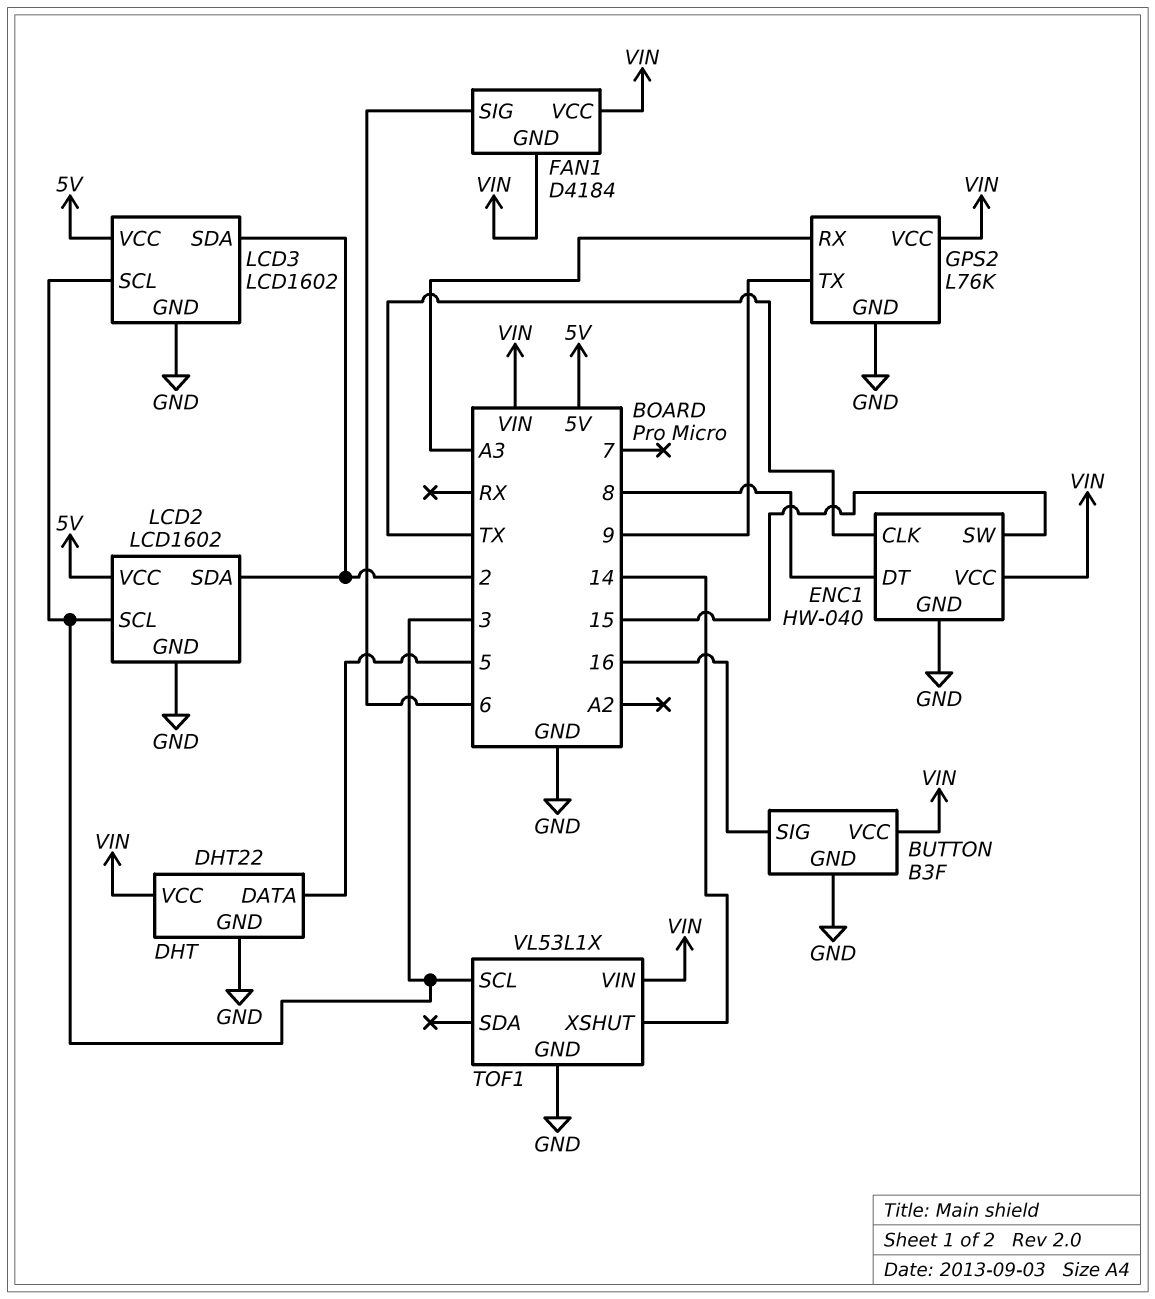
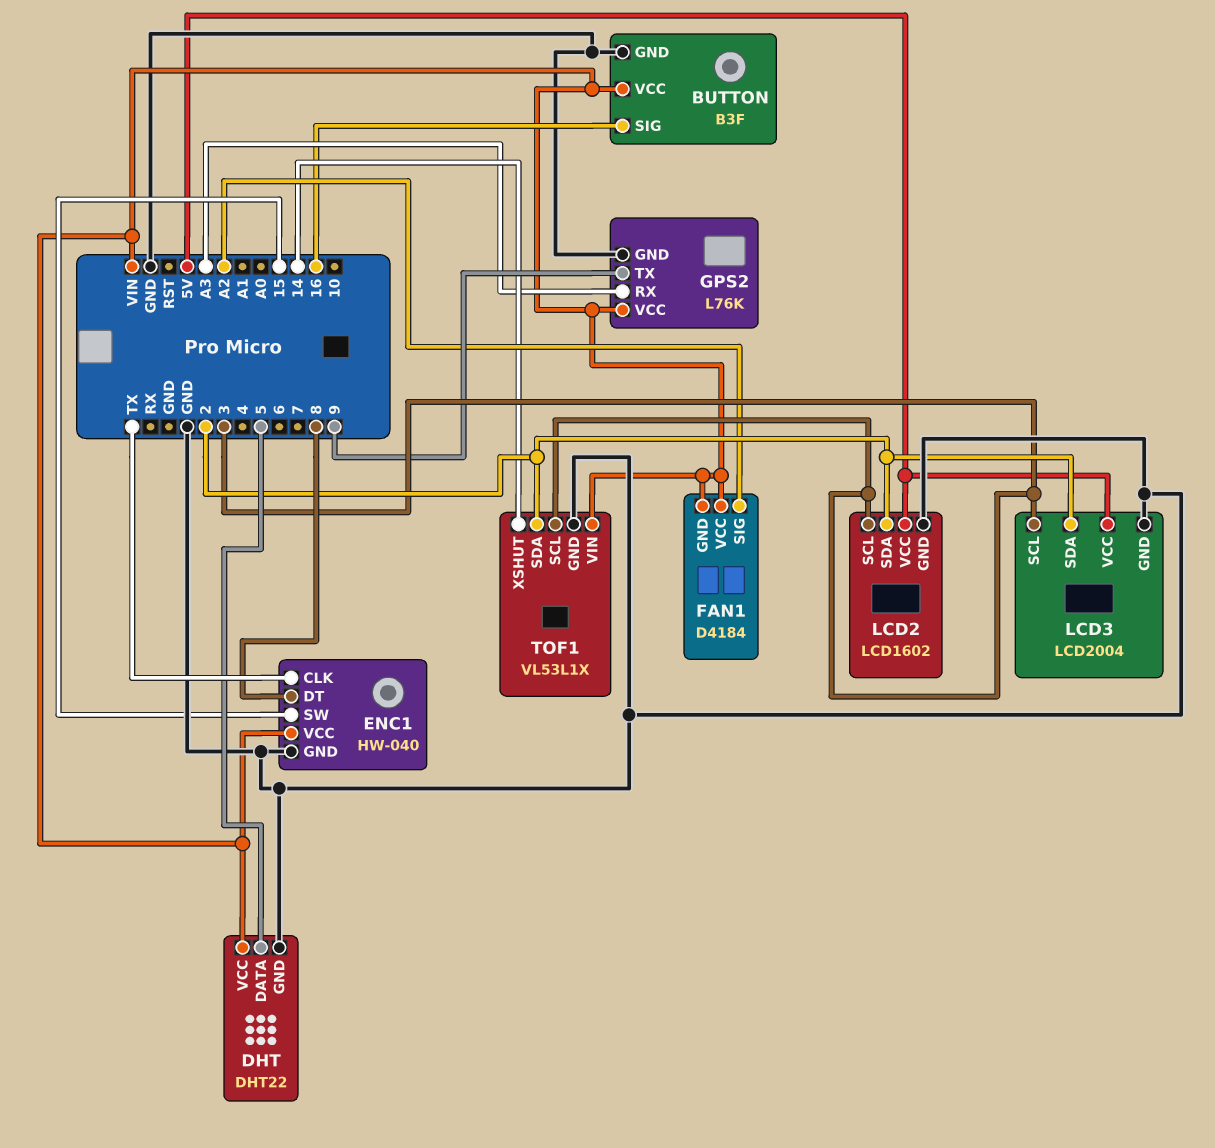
FAN1 pin SIG: 6 -> A2
LCD3: LCD1602 -> LCD2004
TOF1 pin SDA: none -> 2

